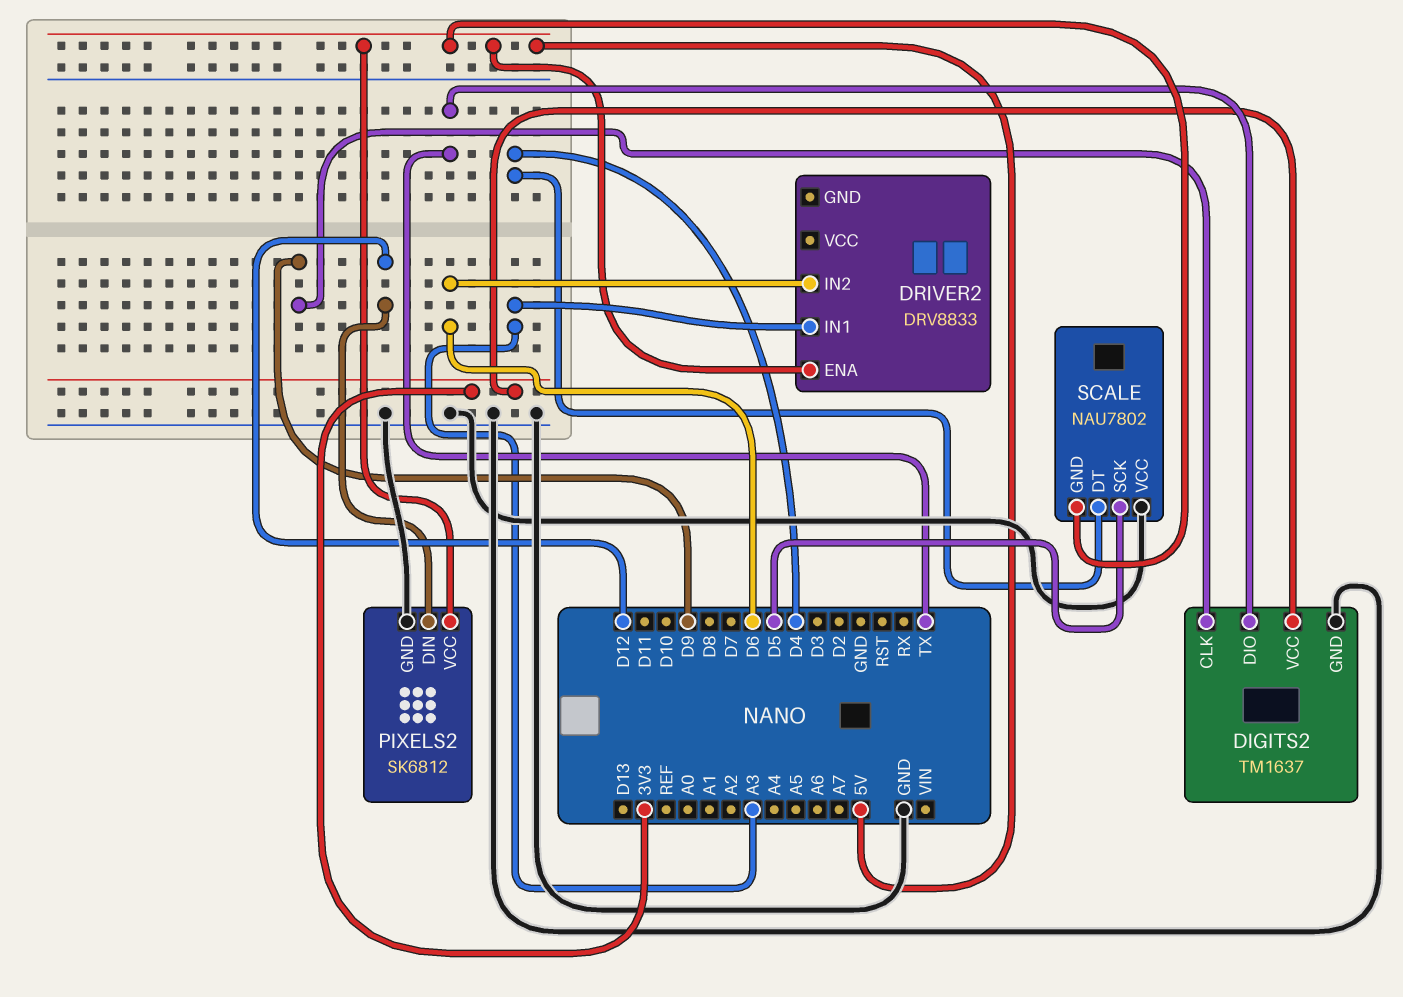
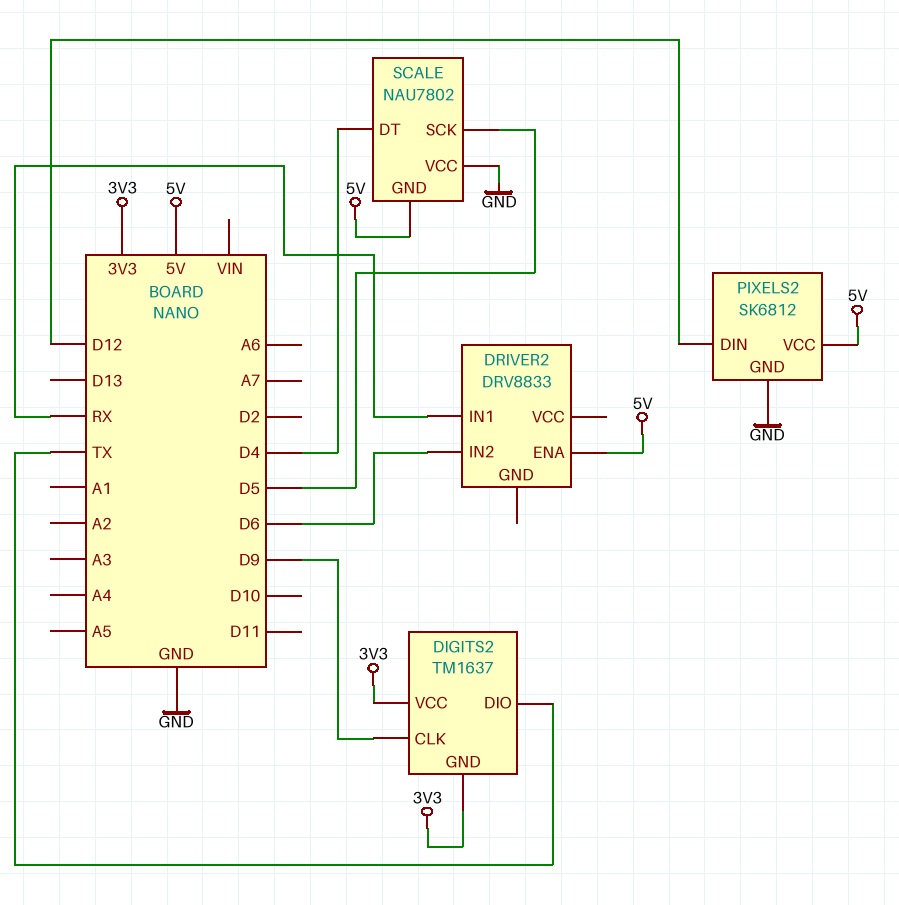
DIGITS2 pin GND: GND -> 3V3
DRIVER2 pin IN1: A3 -> RX

